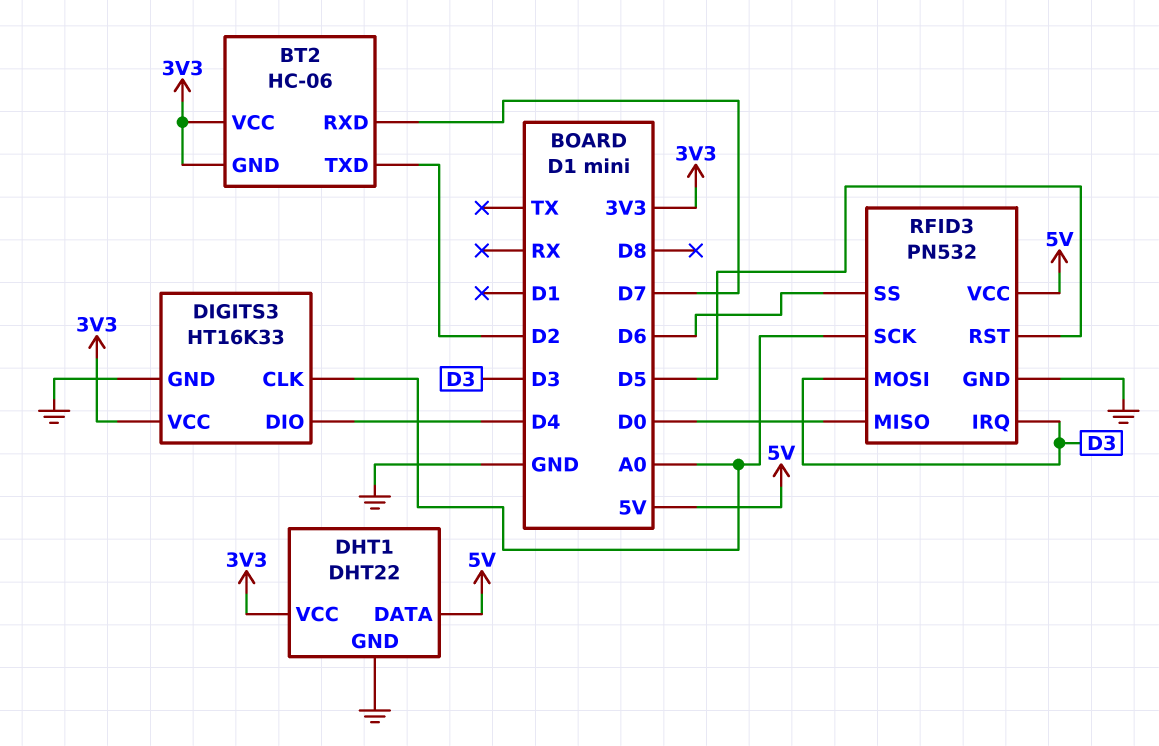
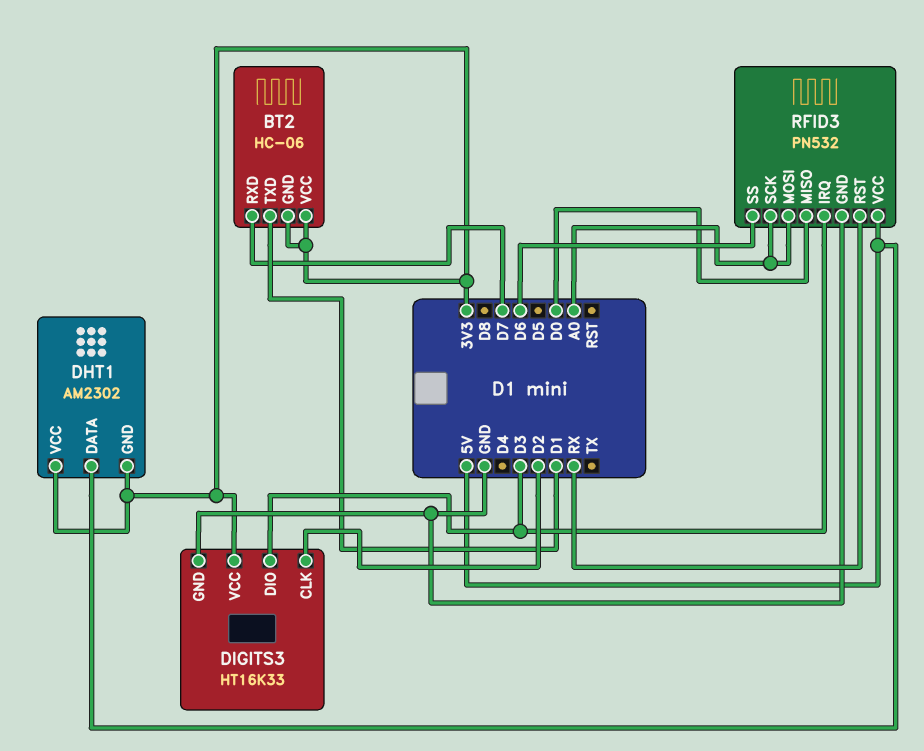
BT2 pin TXD: D2 -> D1
DHT1: DHT22 -> AM2302
DHT1 pin GND: GND -> 3V3
DIGITS3 pin CLK: A0 -> D2
DIGITS3 pin DIO: D4 -> D3
RFID3 pin MOSI: D3 -> A0
RFID3 pin RST: D5 -> RX

